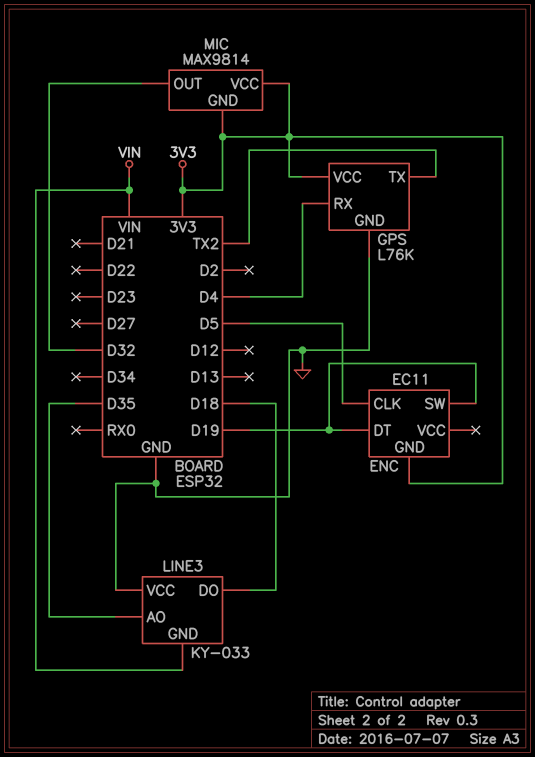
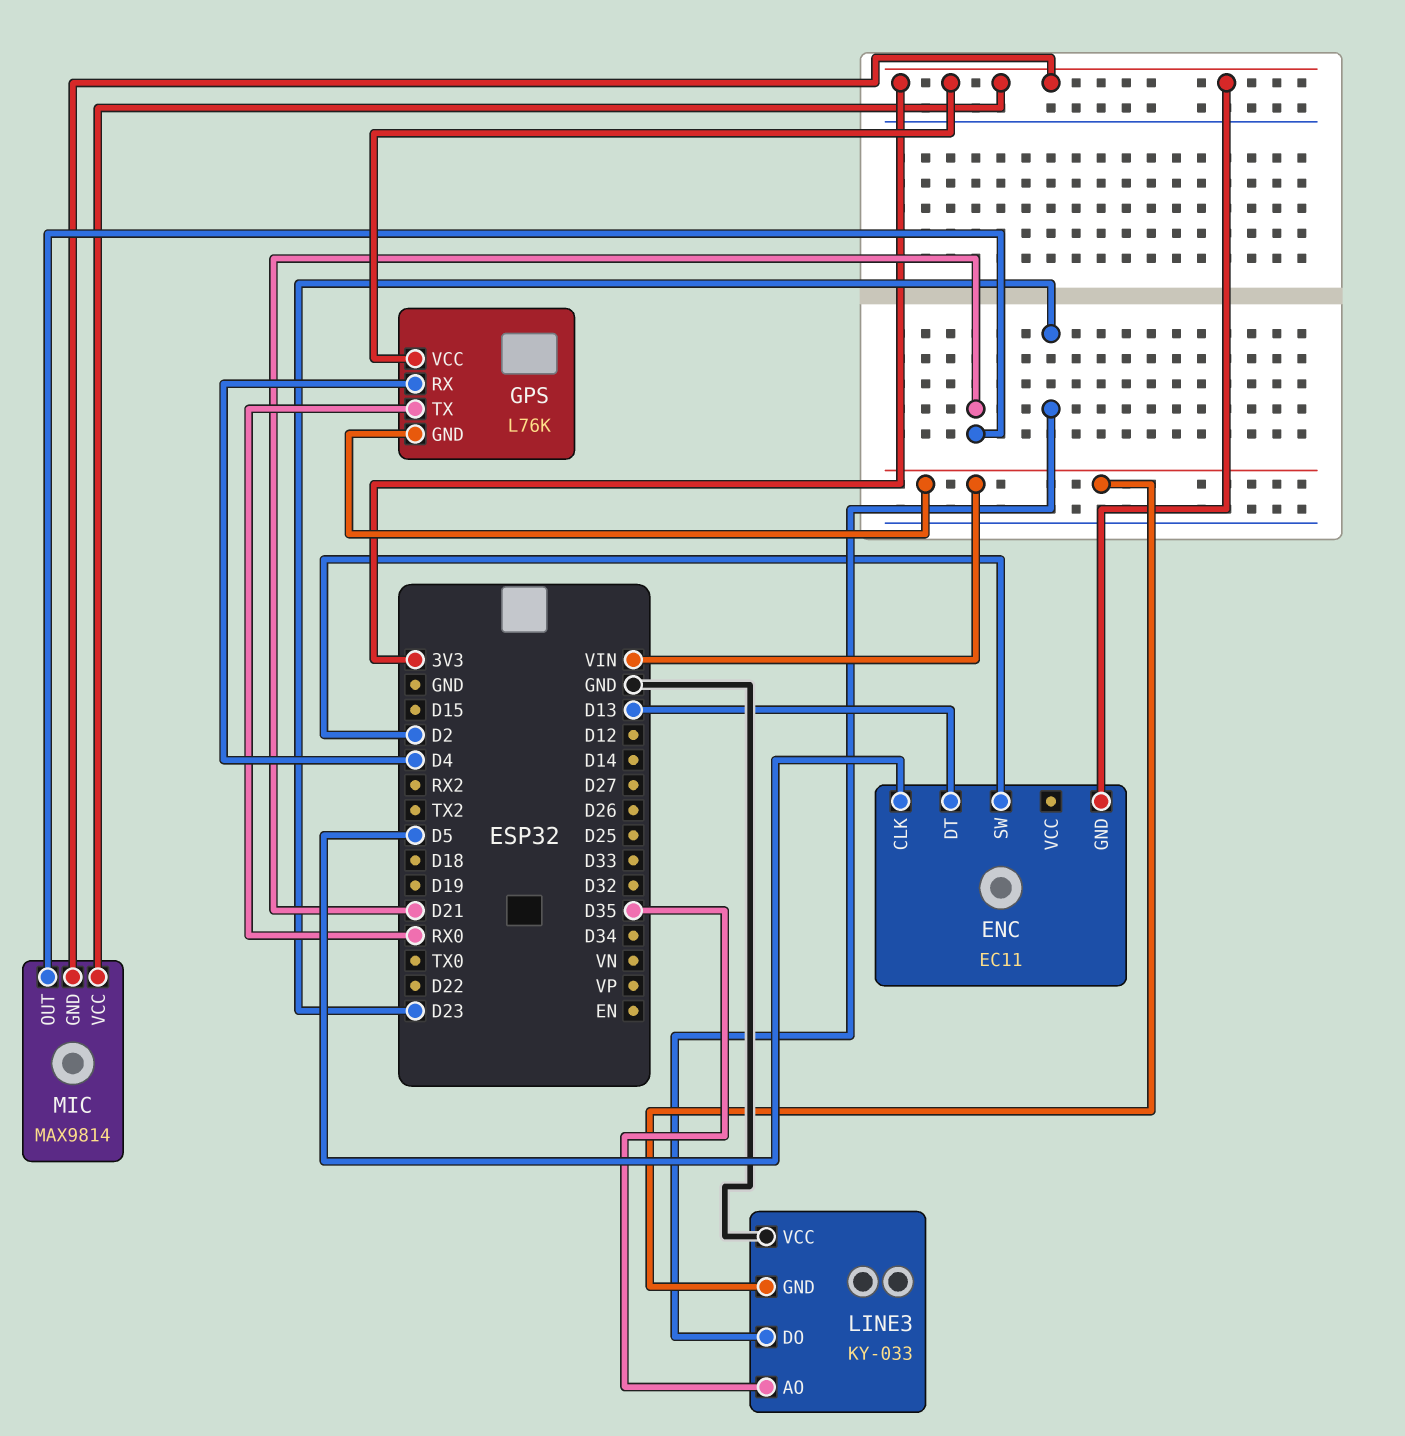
ENC pin DT: D19 -> D13
ENC pin SW: D19 -> D2
GPS pin GND: GND -> VIN
GPS pin TX: TX2 -> RX0
LINE3 pin DO: D18 -> D23
MIC pin OUT: D32 -> D21

